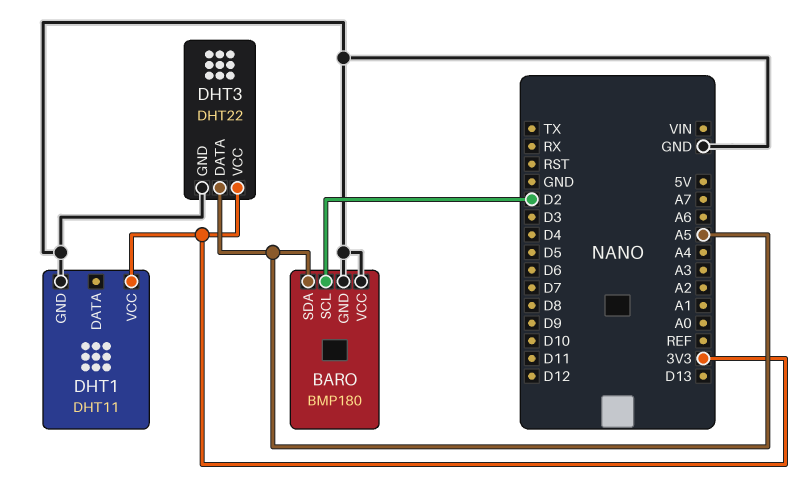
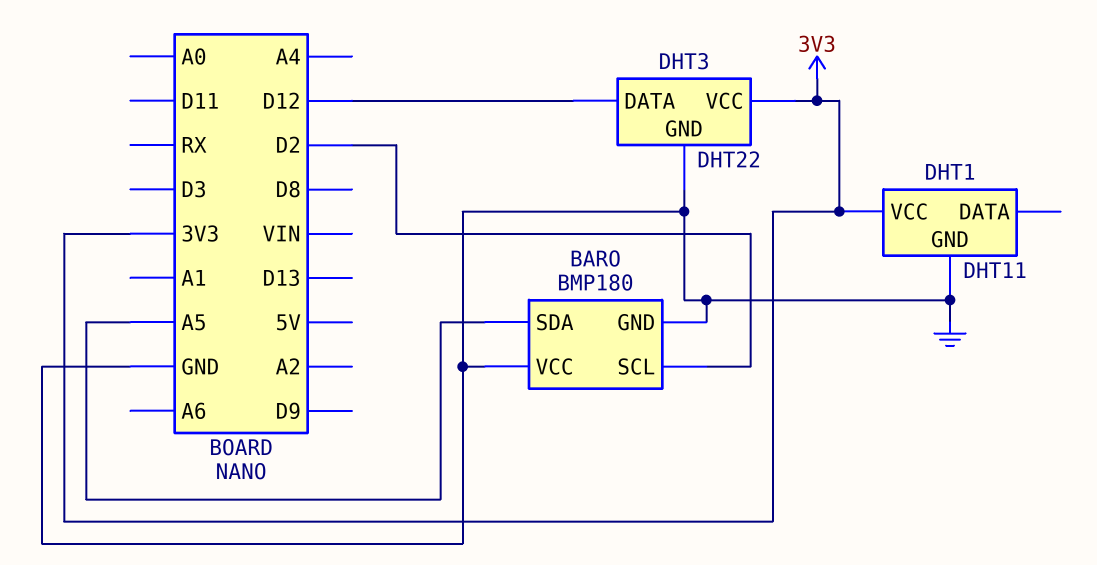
DHT3 pin DATA: A5 -> D12

